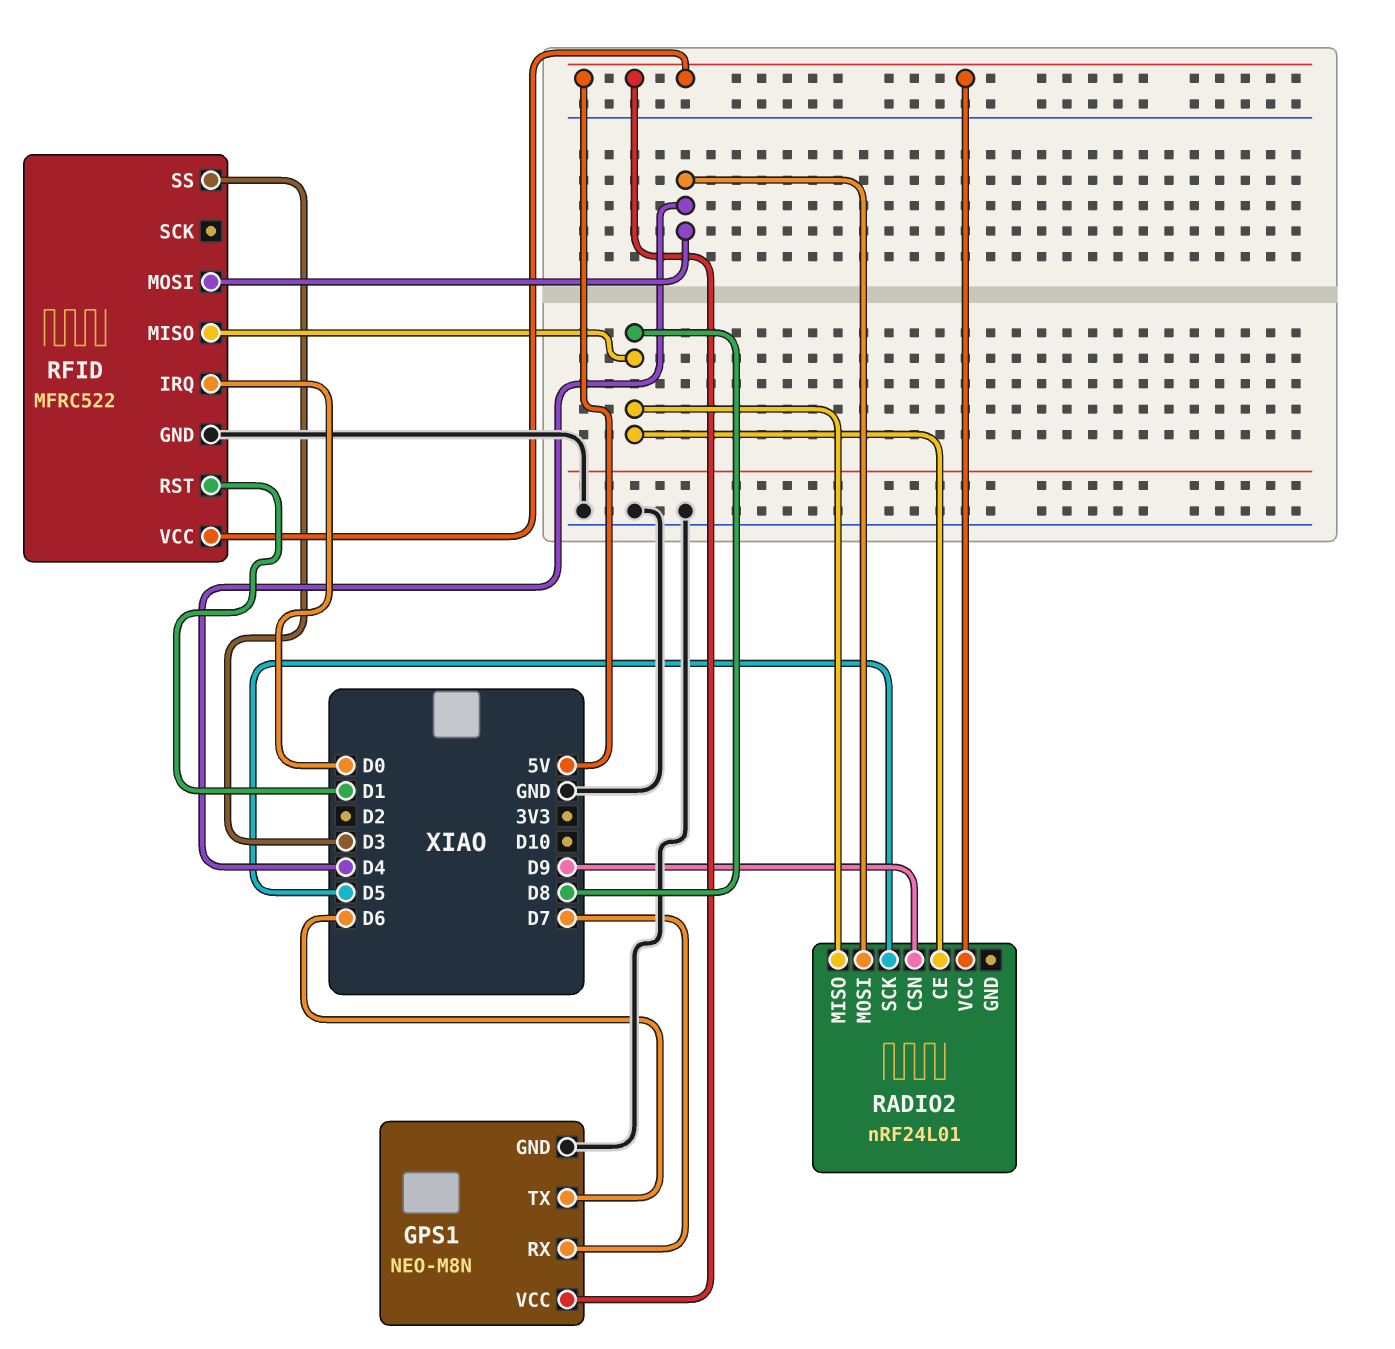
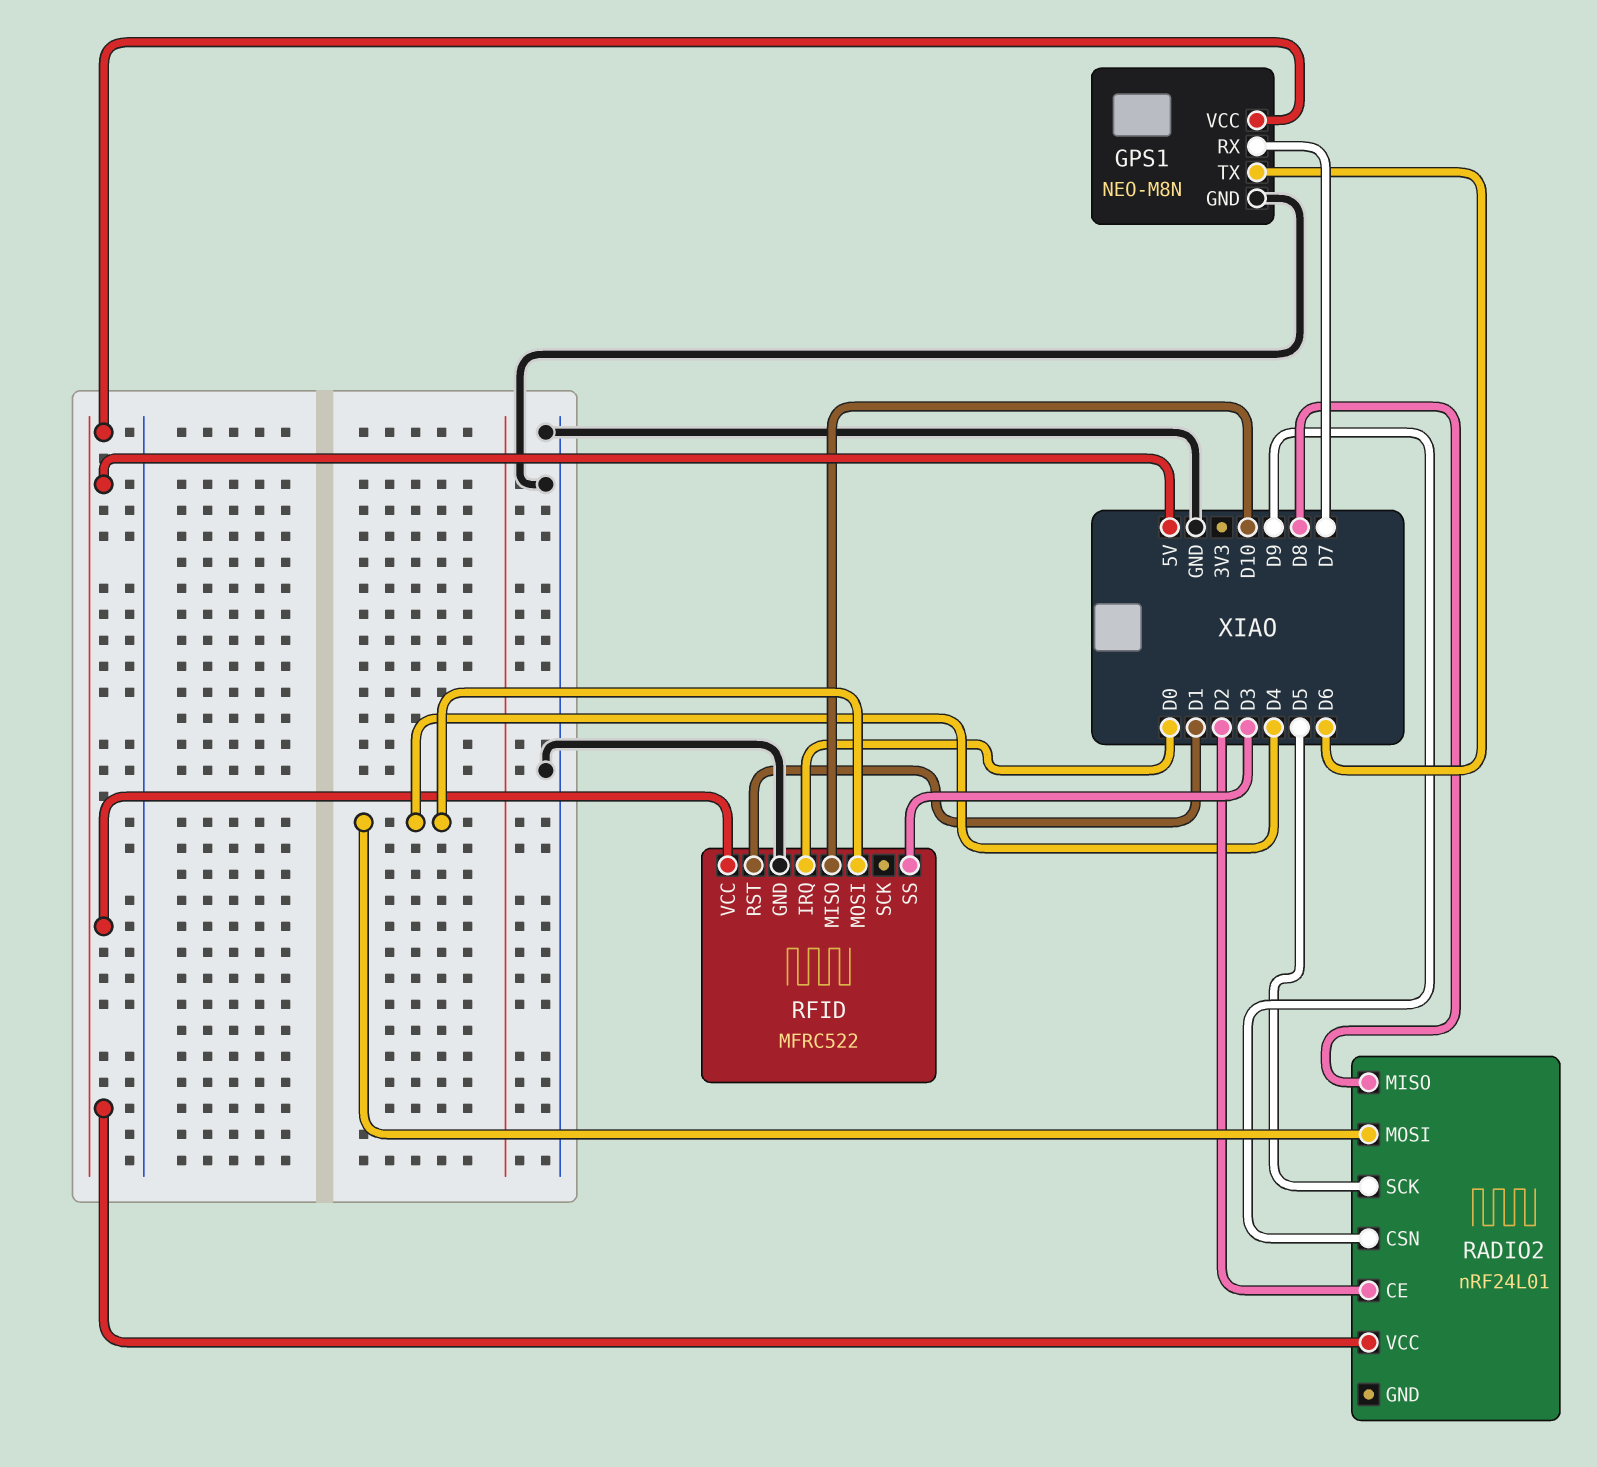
RADIO2 pin CE: D8 -> D2
RFID pin MISO: D8 -> D10

